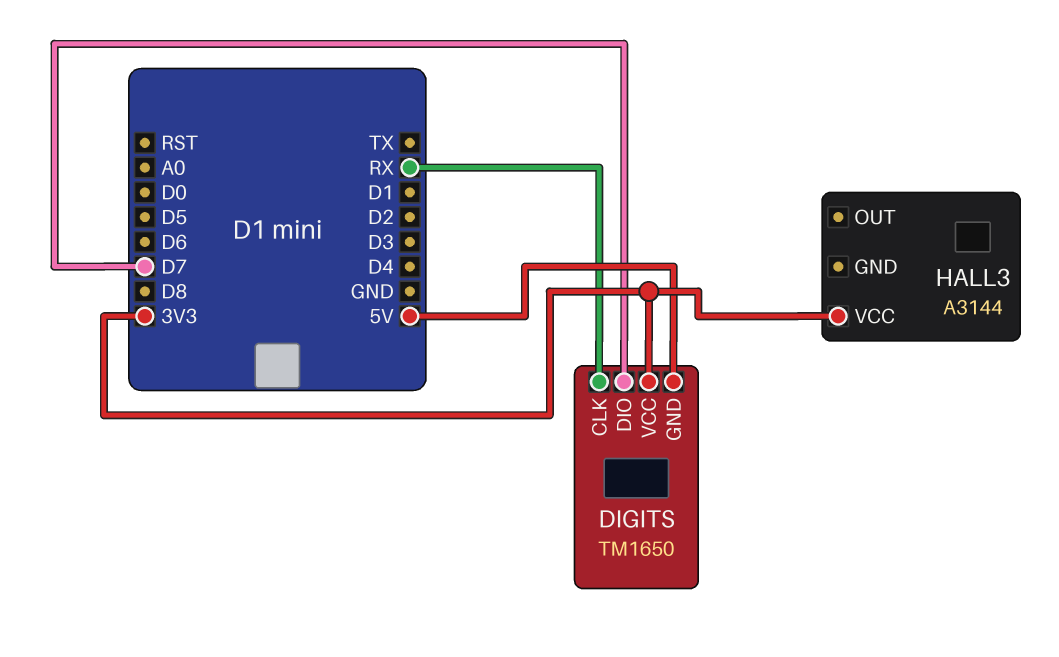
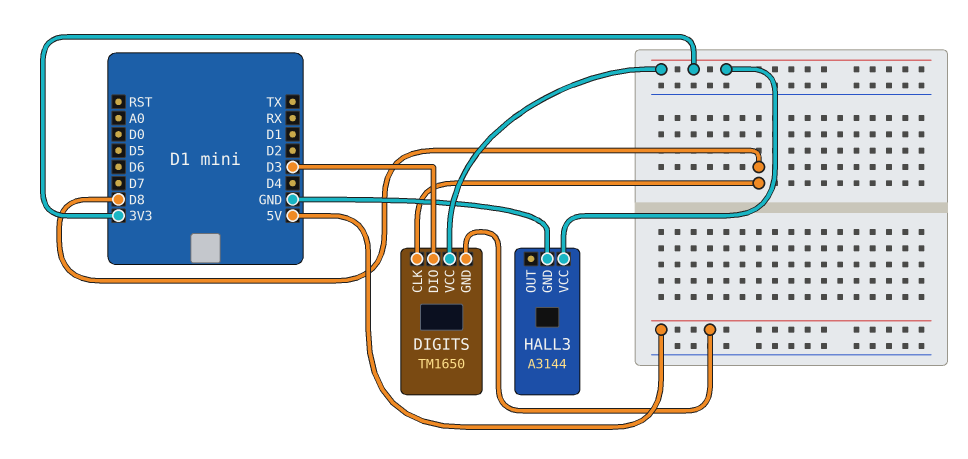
DIGITS pin CLK: RX -> D8
DIGITS pin DIO: D7 -> D3
HALL3 pin GND: none -> GND

